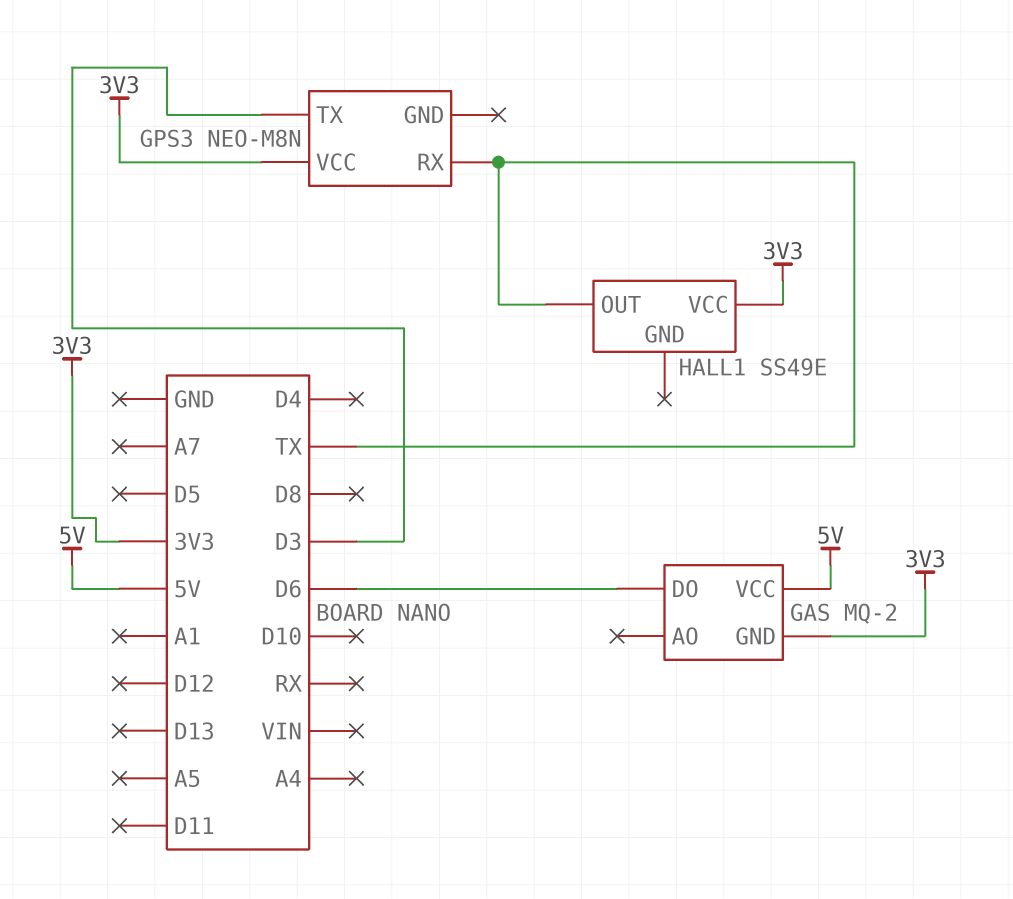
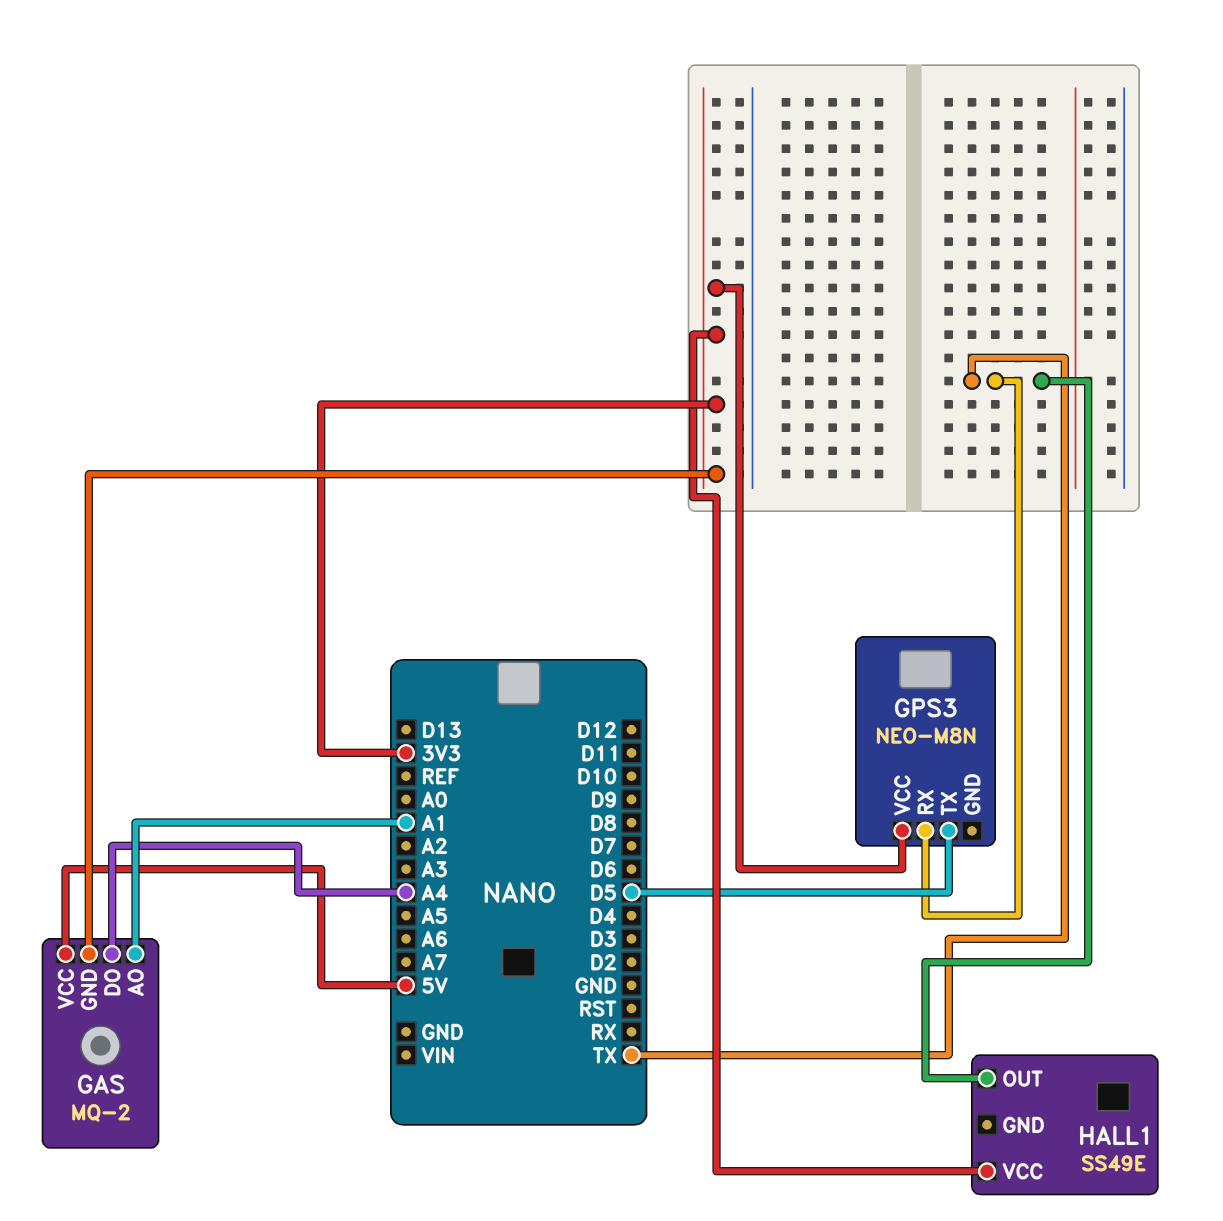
GAS pin AO: none -> A1
GAS pin DO: D6 -> A4
GPS3 pin TX: D3 -> D5

